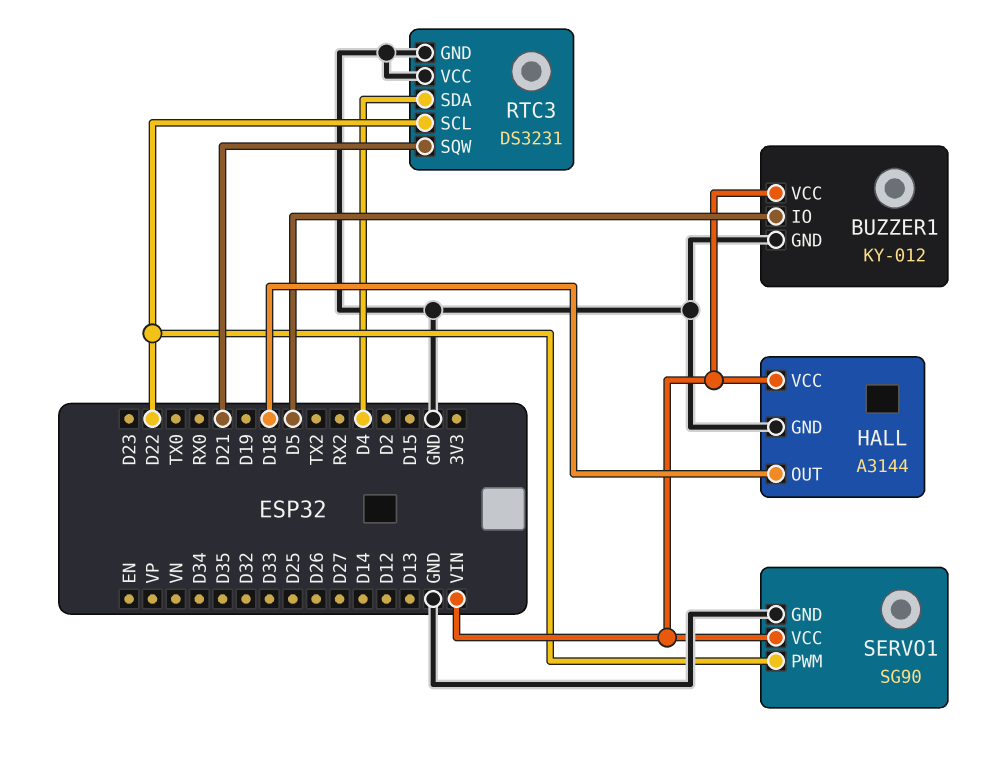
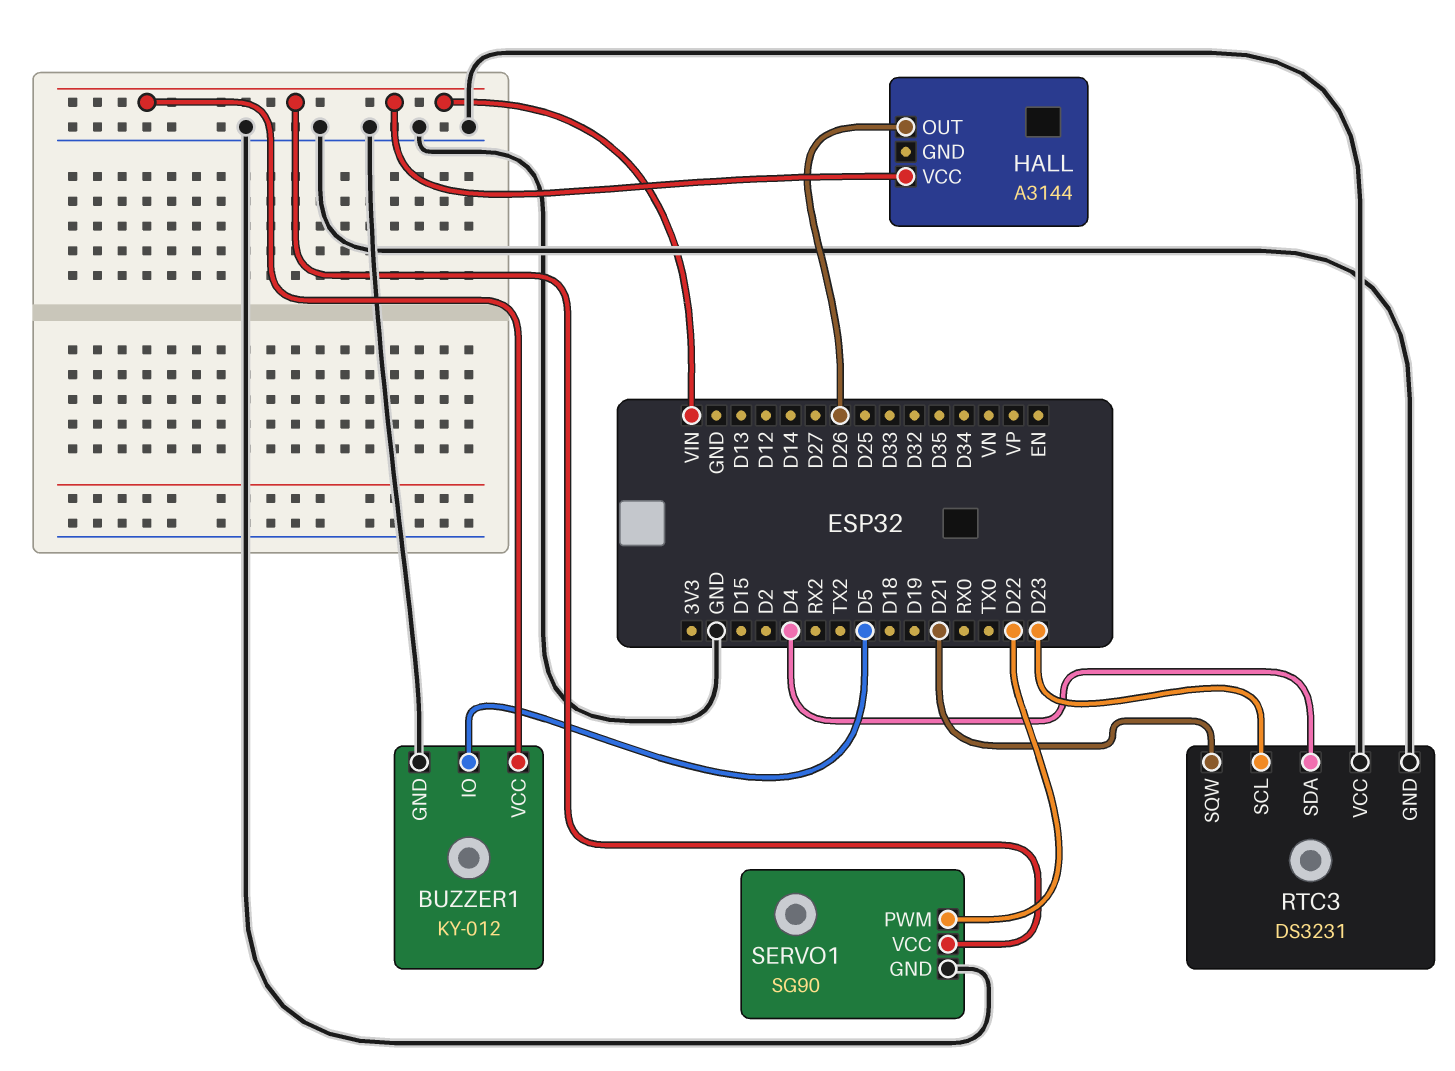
HALL pin GND: GND -> none
HALL pin OUT: D18 -> D26
RTC3 pin SCL: D22 -> D23

